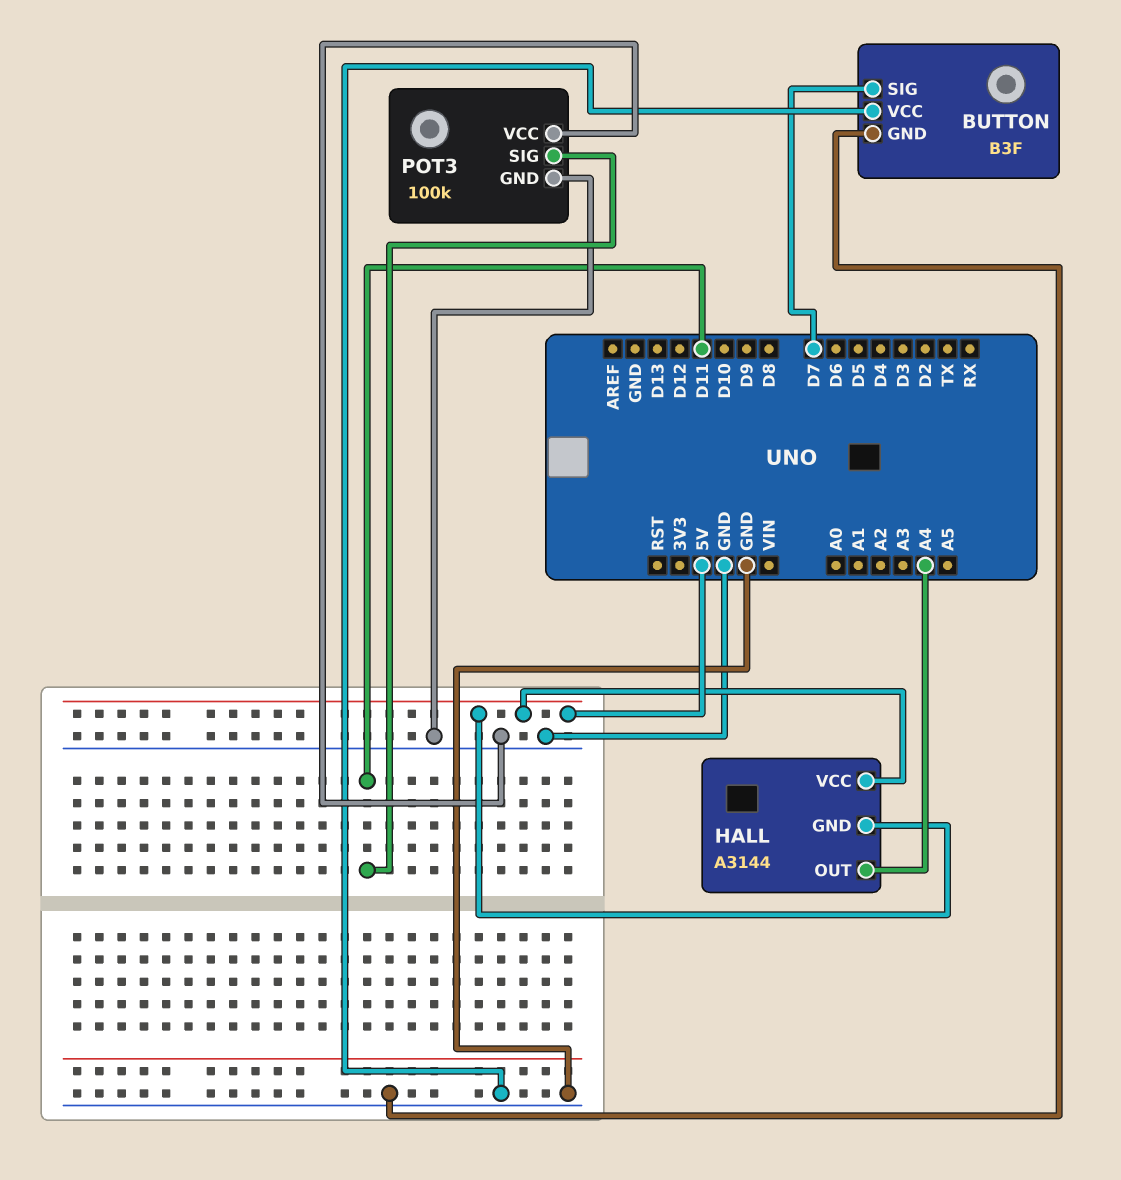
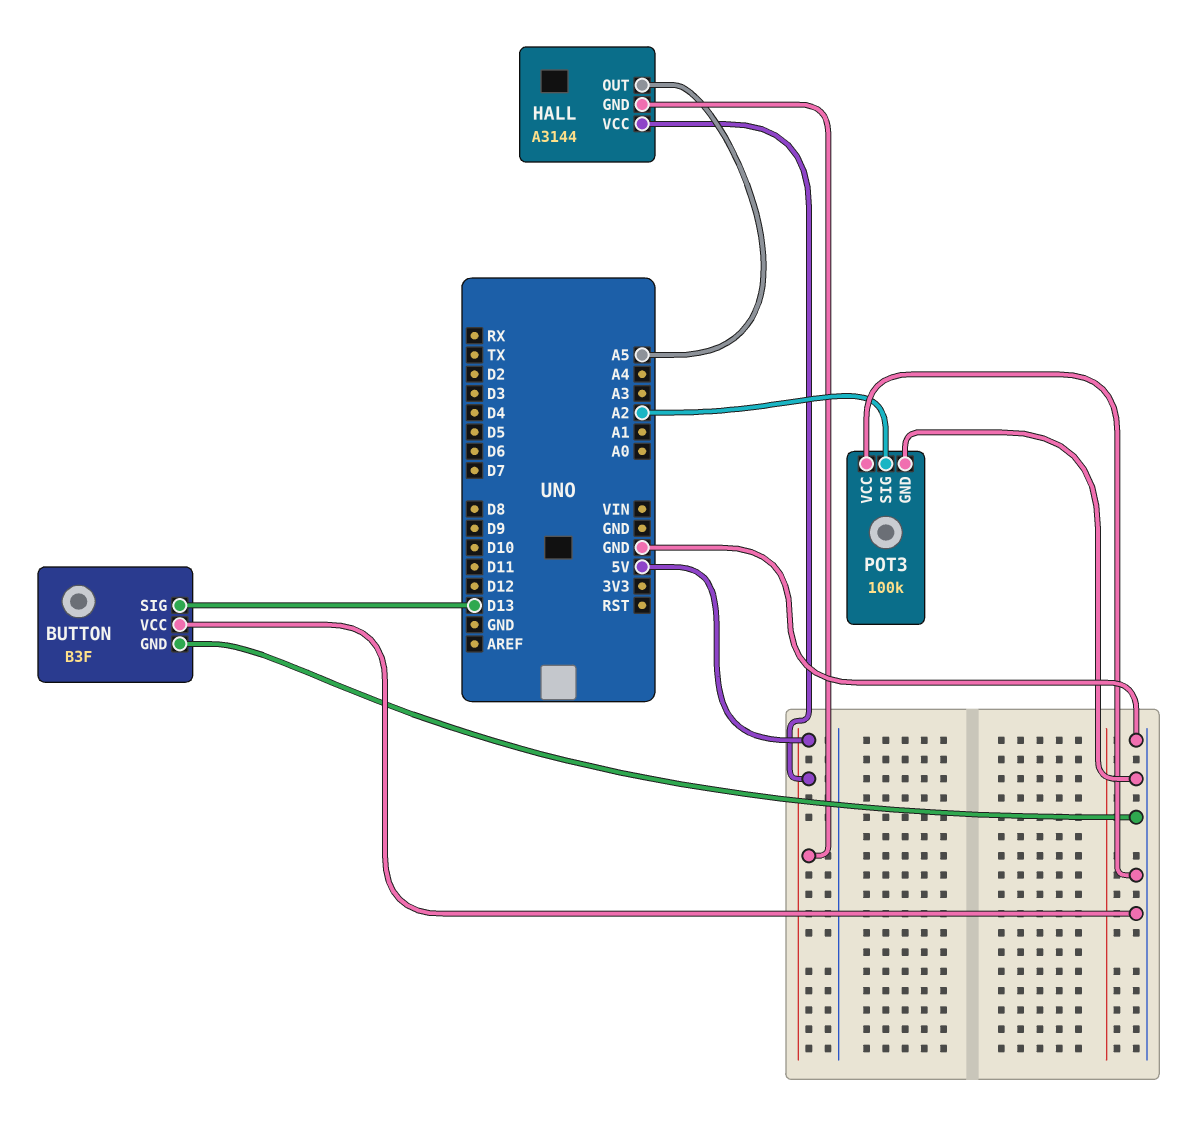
BUTTON pin SIG: D7 -> D13
HALL pin OUT: A4 -> A5
POT3 pin SIG: D11 -> A2

